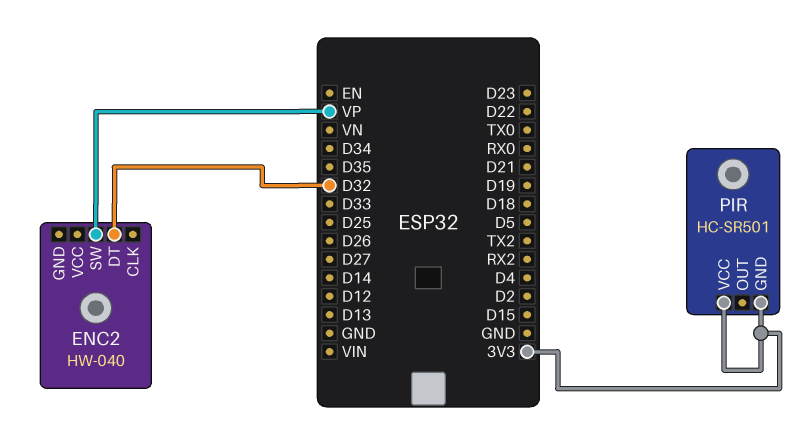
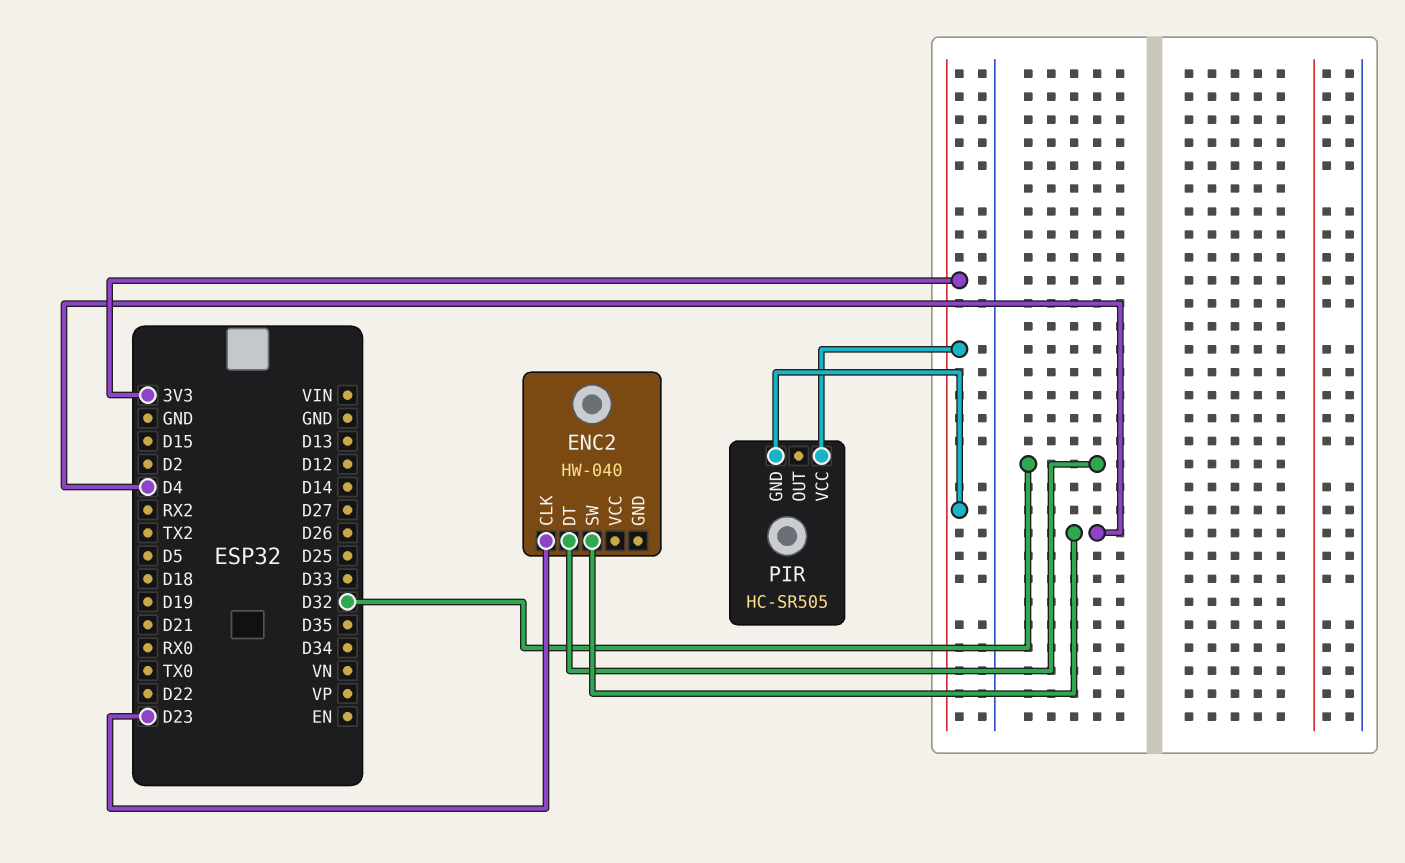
ENC2 pin CLK: none -> D23
ENC2 pin SW: VP -> D4
PIR: HC-SR501 -> HC-SR505

